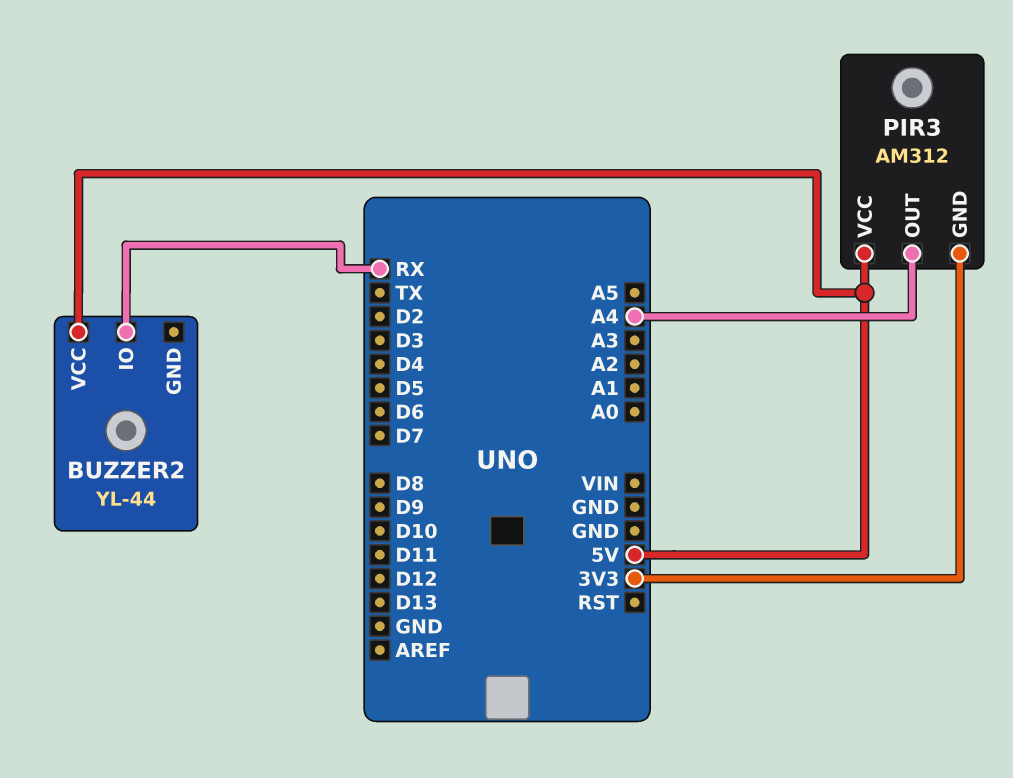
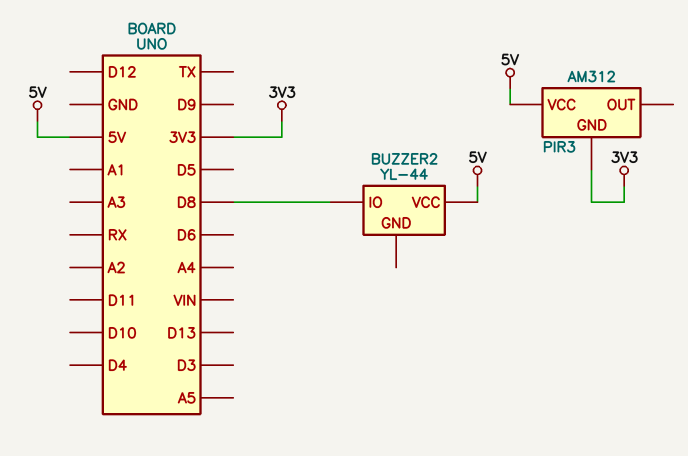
BUZZER2 pin IO: RX -> D8
PIR3 pin OUT: A4 -> none

